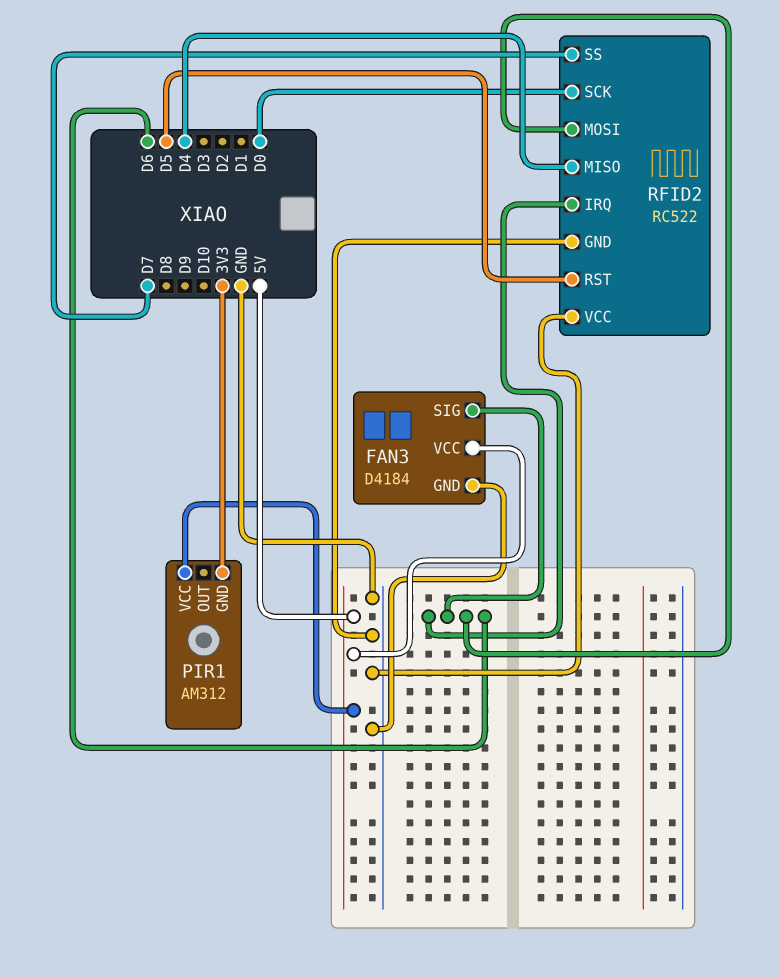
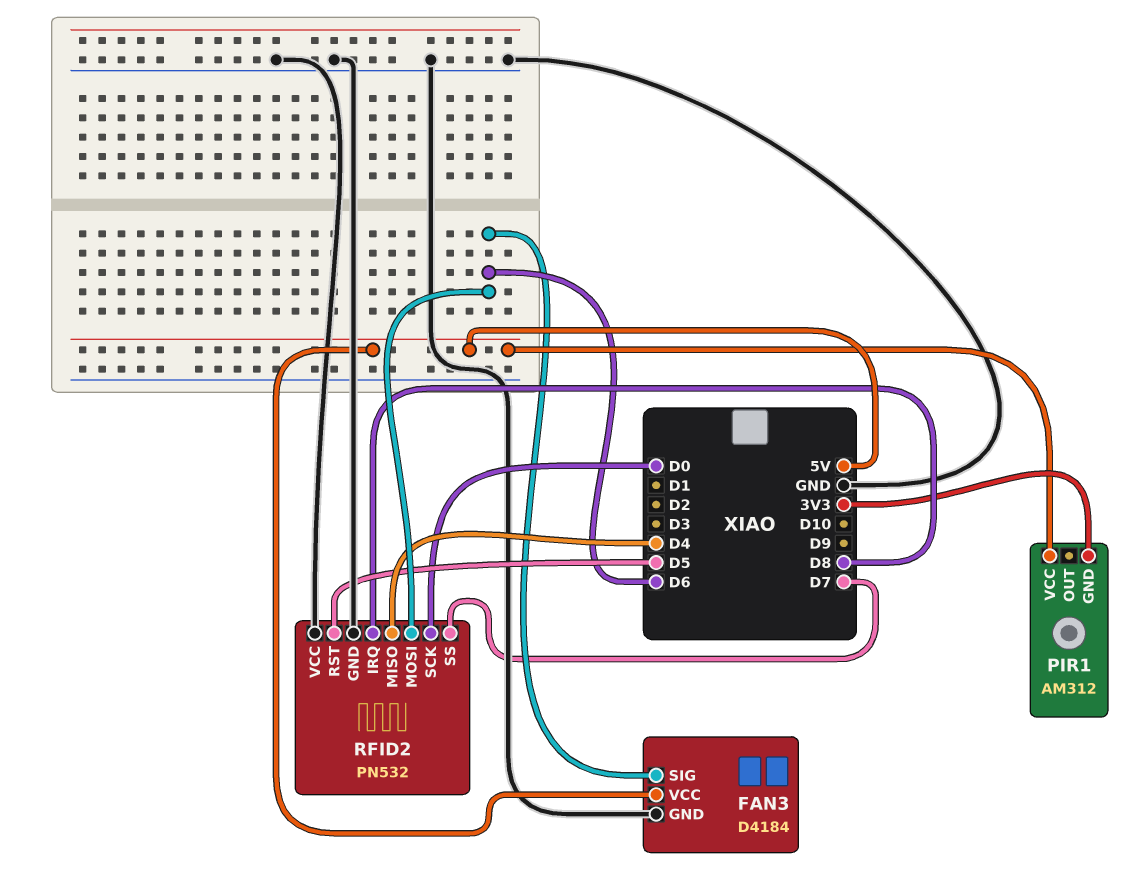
RFID2: RC522 -> PN532
RFID2 pin IRQ: D6 -> D8

